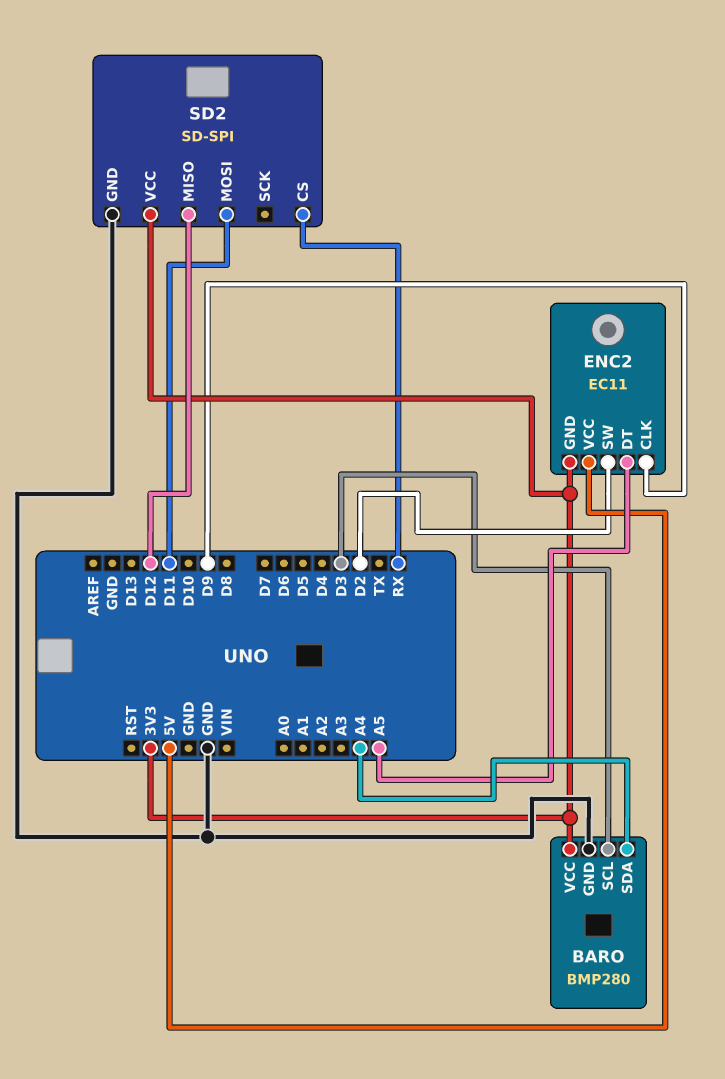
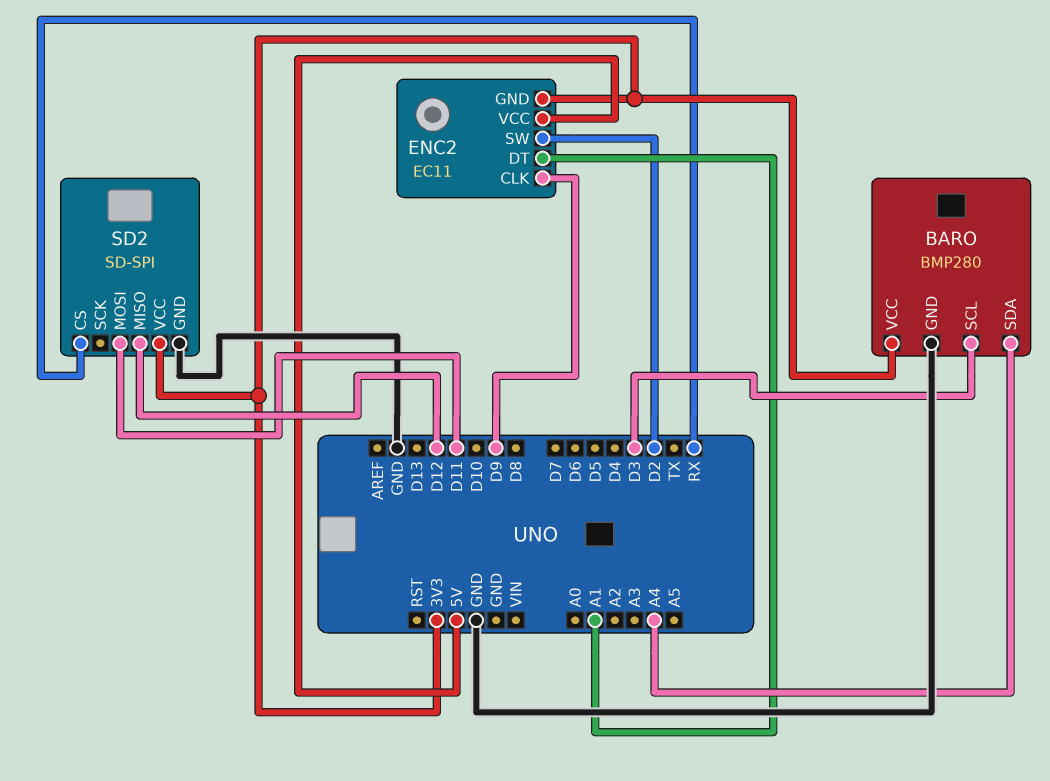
ENC2 pin DT: A5 -> A1

